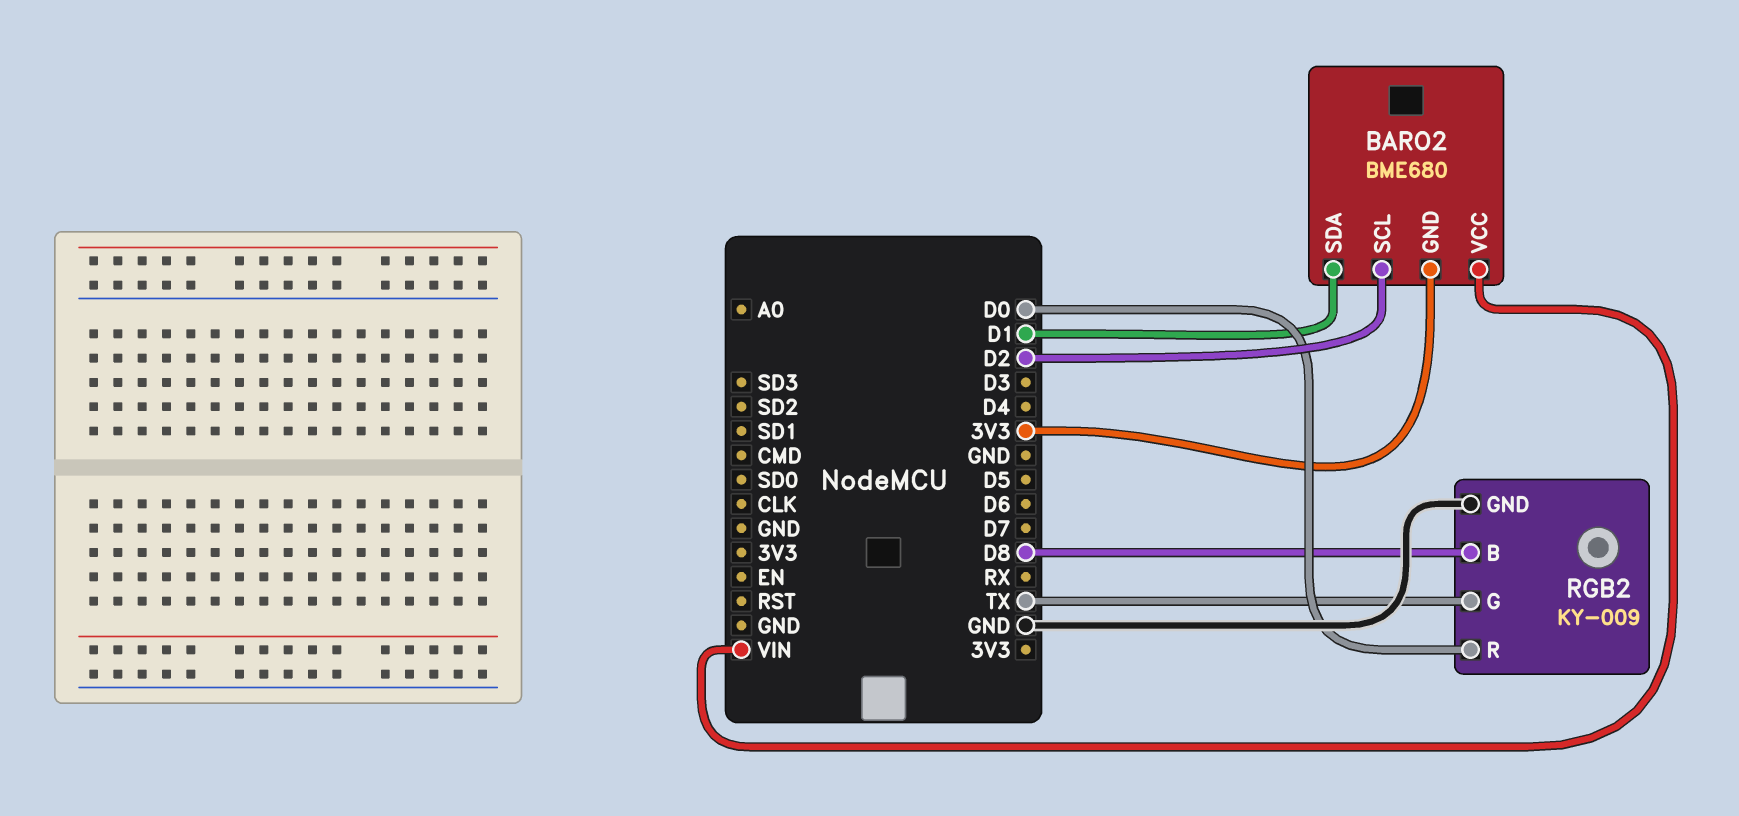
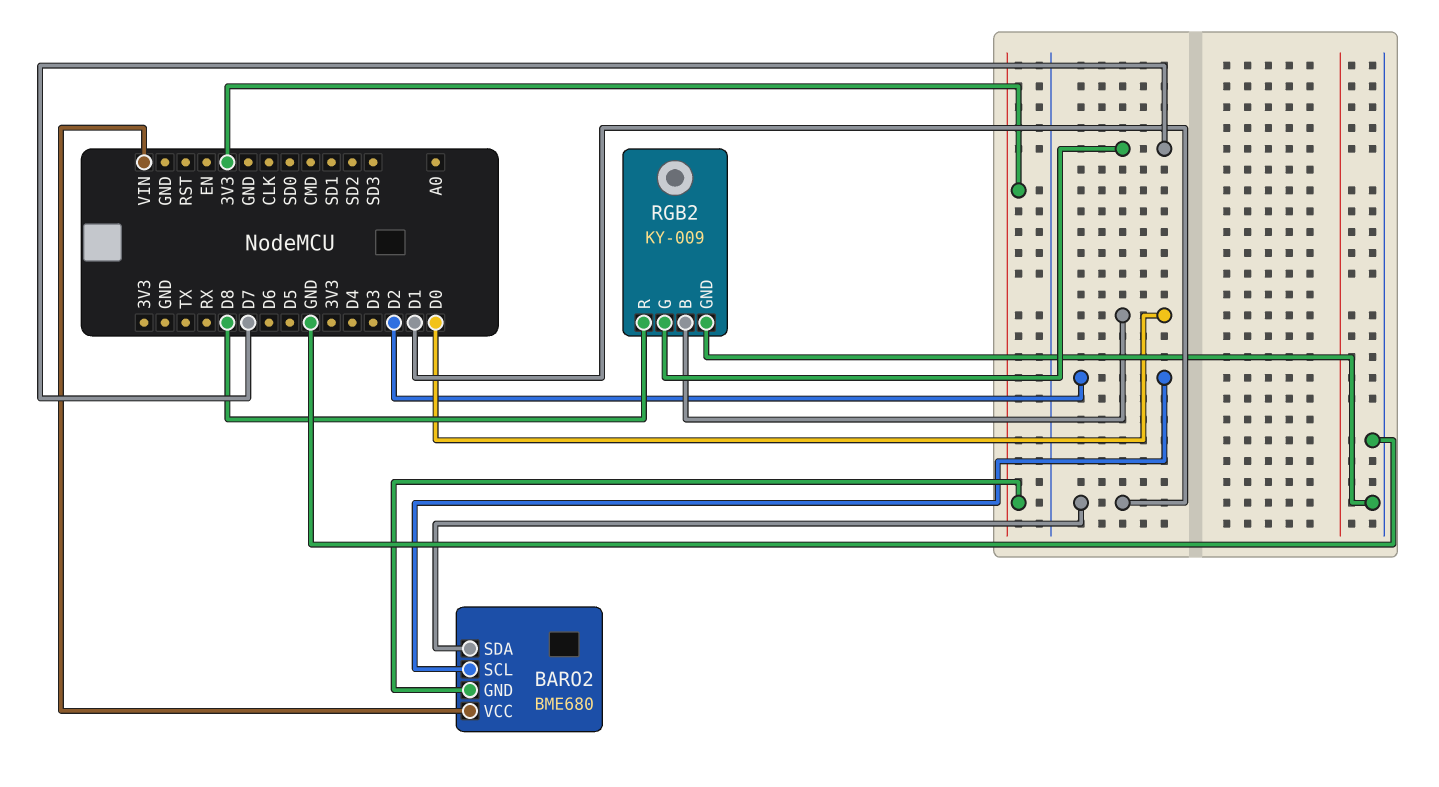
RGB2 pin B: D8 -> D0
RGB2 pin G: TX -> D7
RGB2 pin R: D0 -> D8

